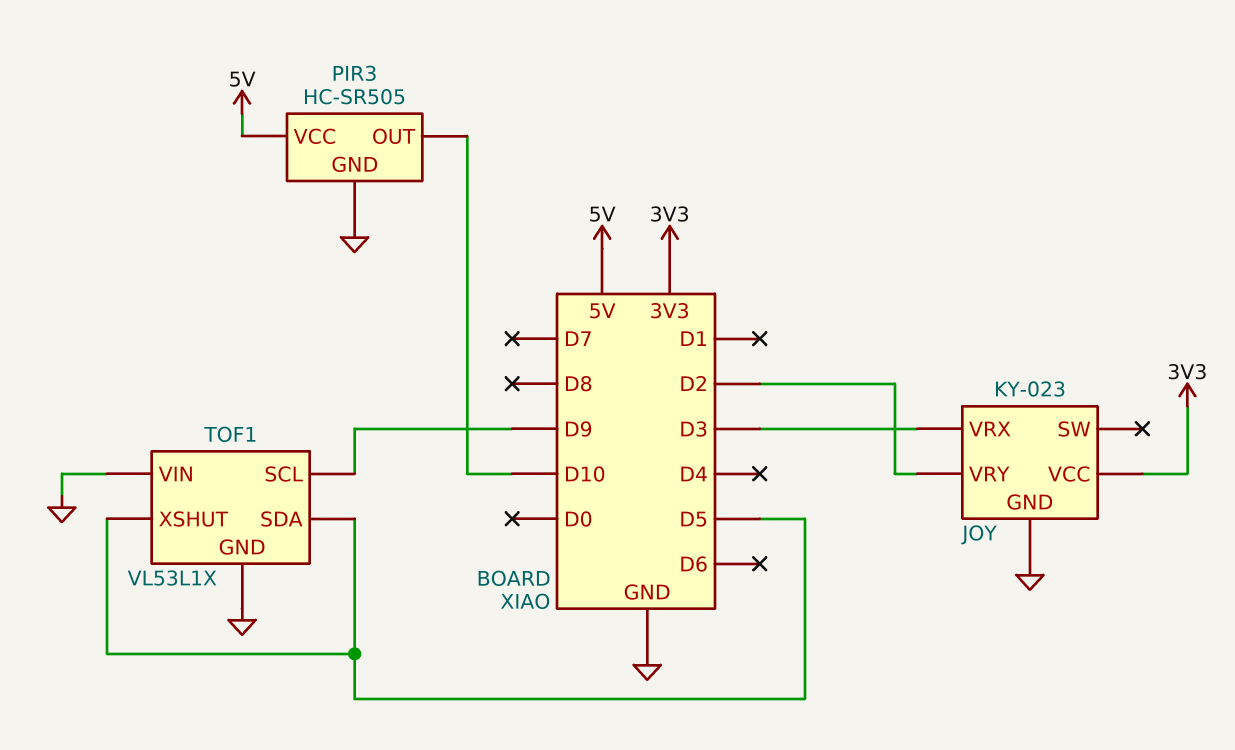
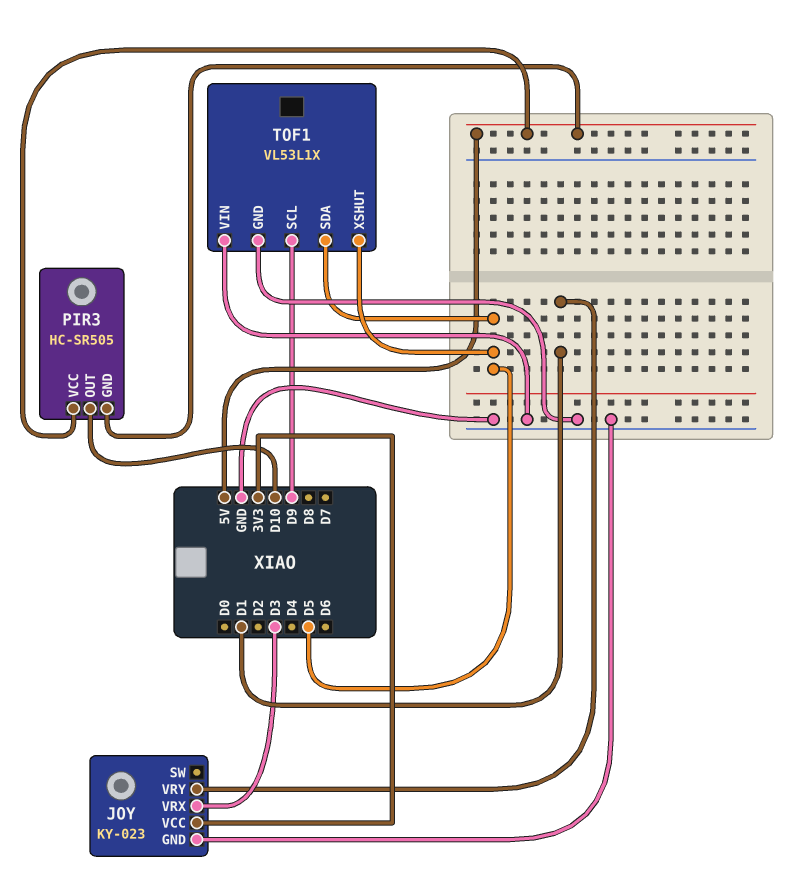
JOY pin VRY: D2 -> D1
PIR3 pin GND: GND -> 5V

